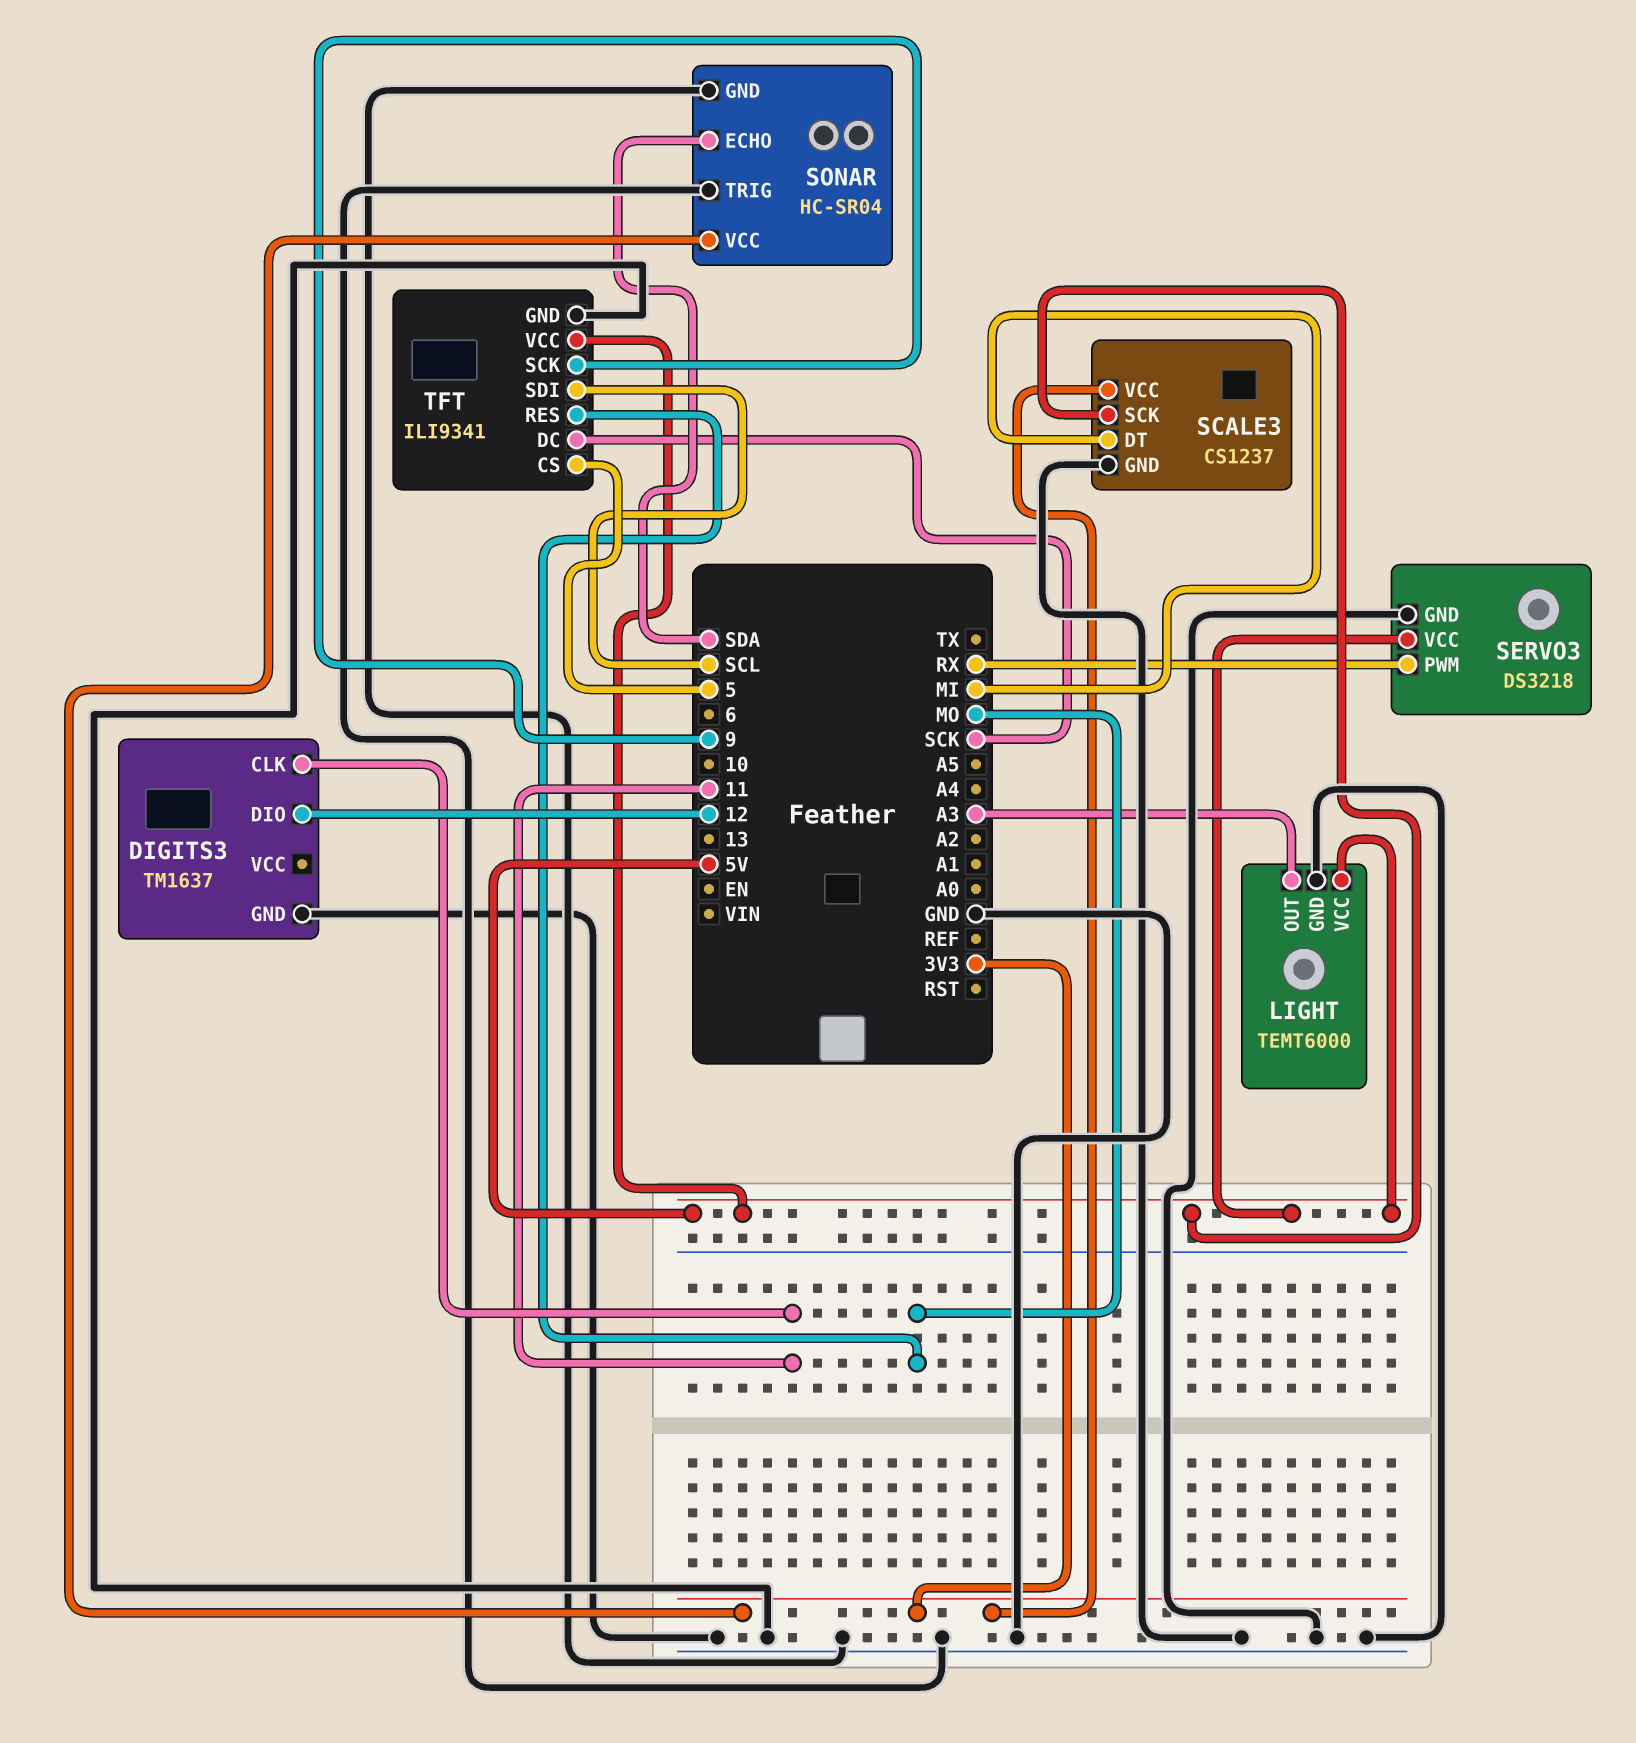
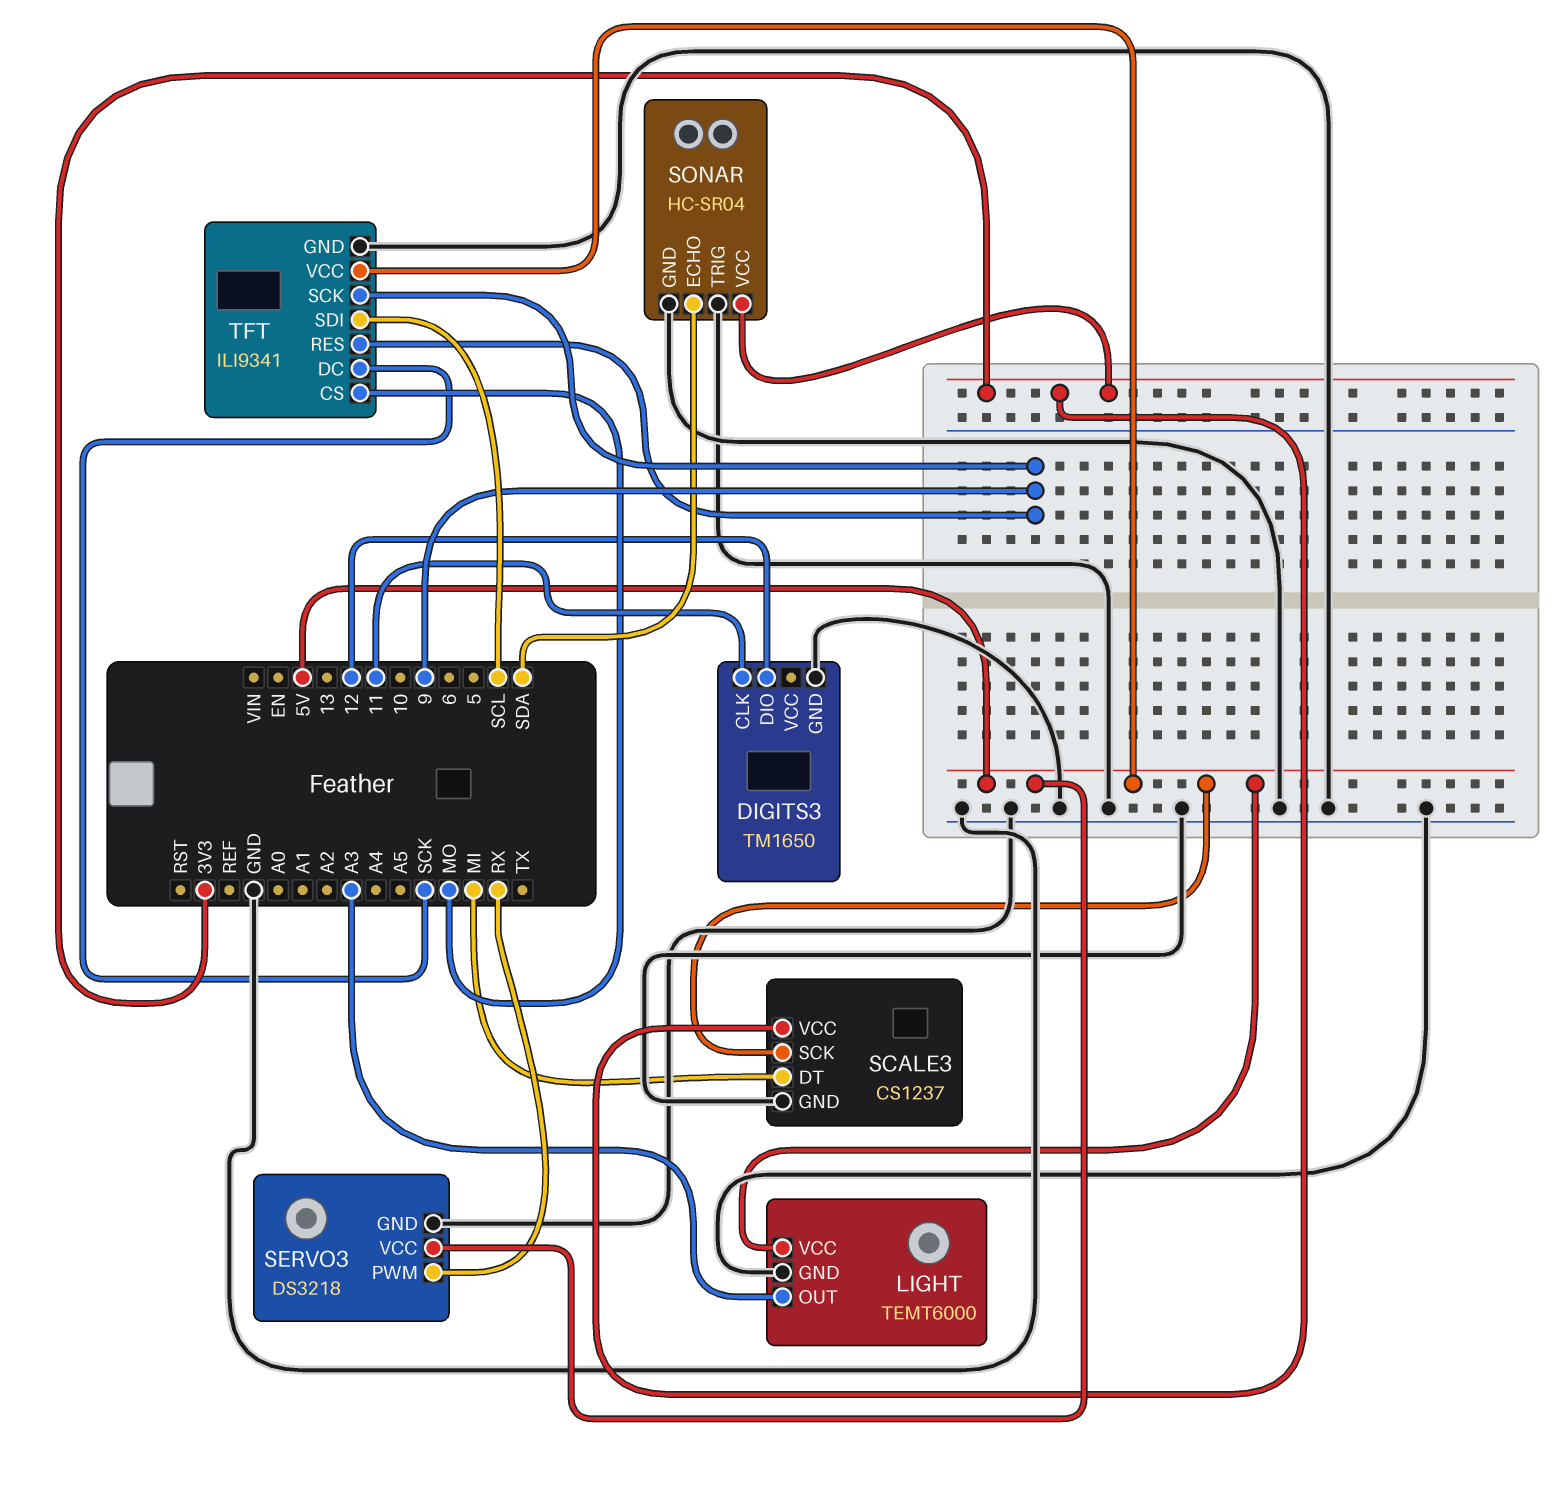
DIGITS3: TM1637 -> TM1650
TFT pin CS: 5 -> MO
TFT pin RES: MO -> 9

